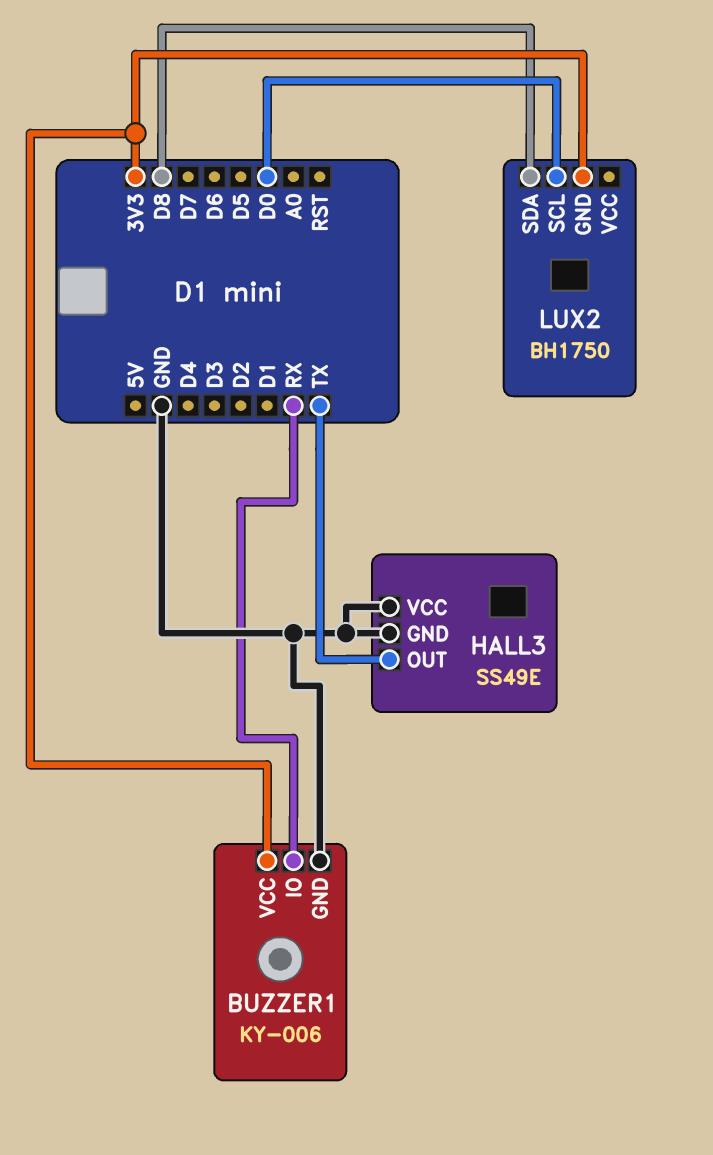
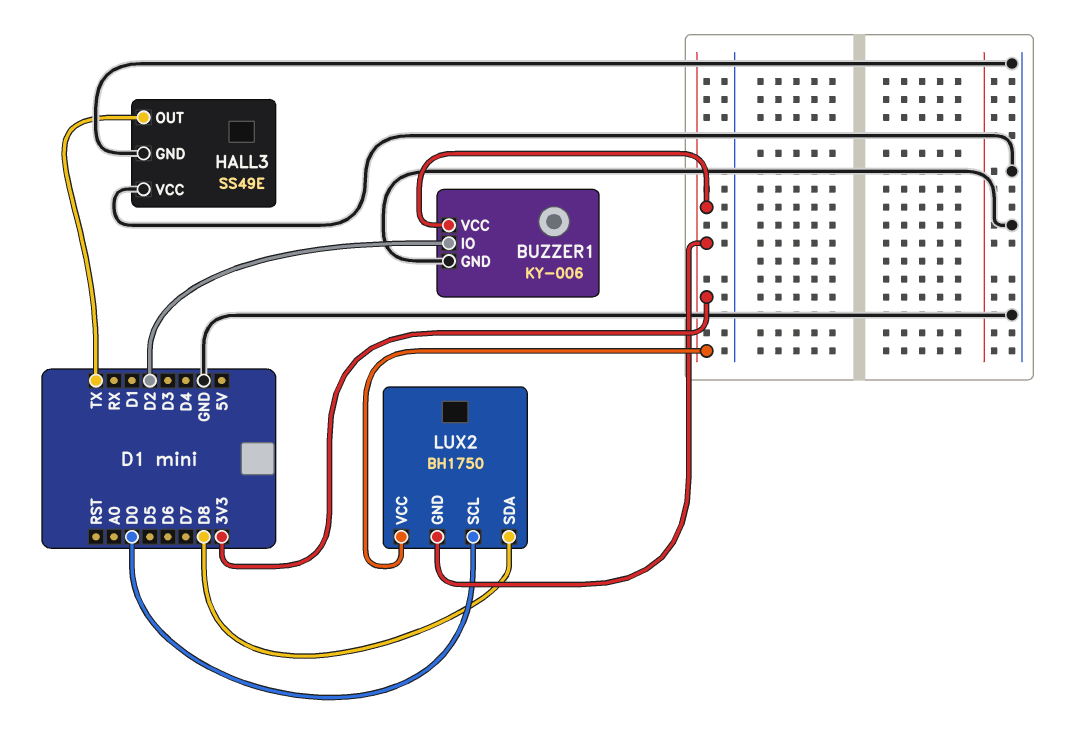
BUZZER1 pin IO: RX -> D2
LUX2 pin VCC: none -> 3V3

